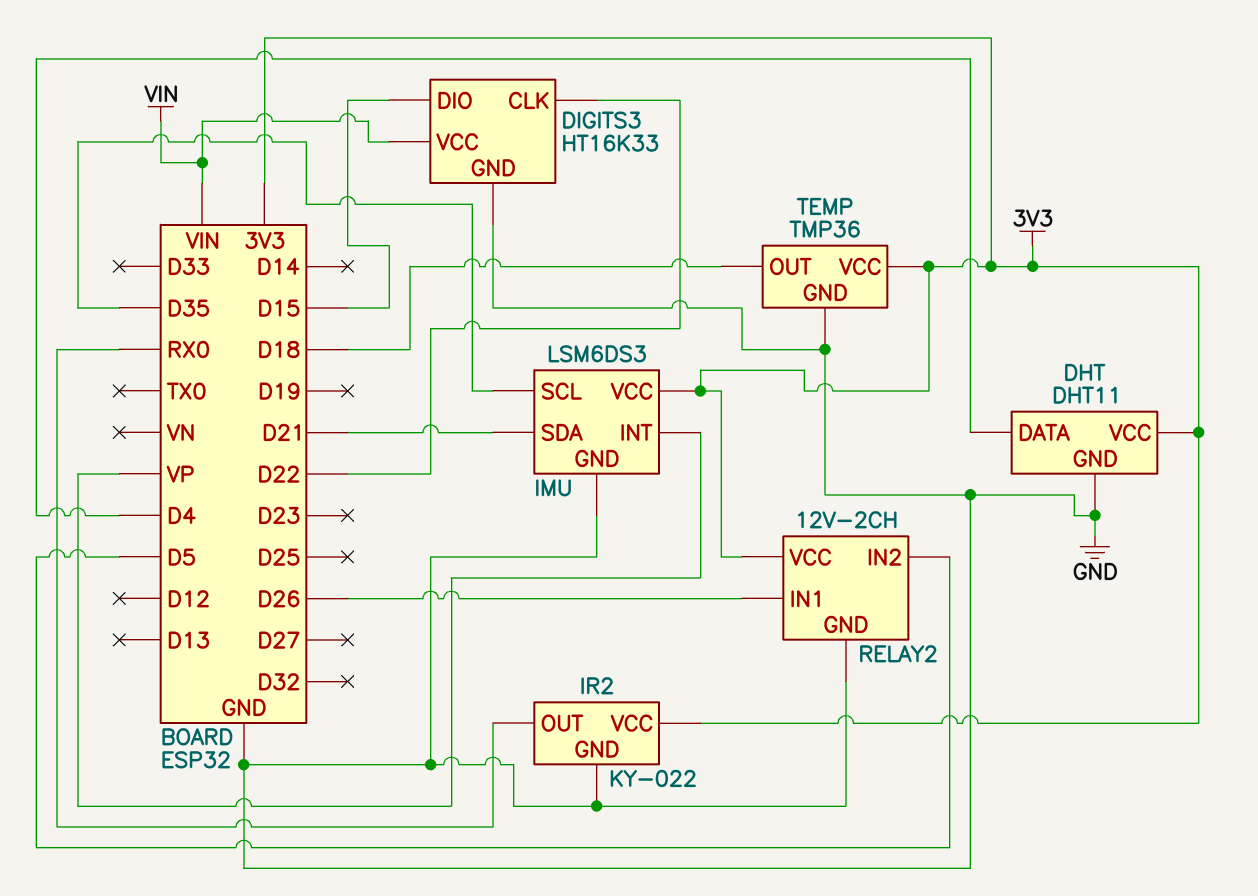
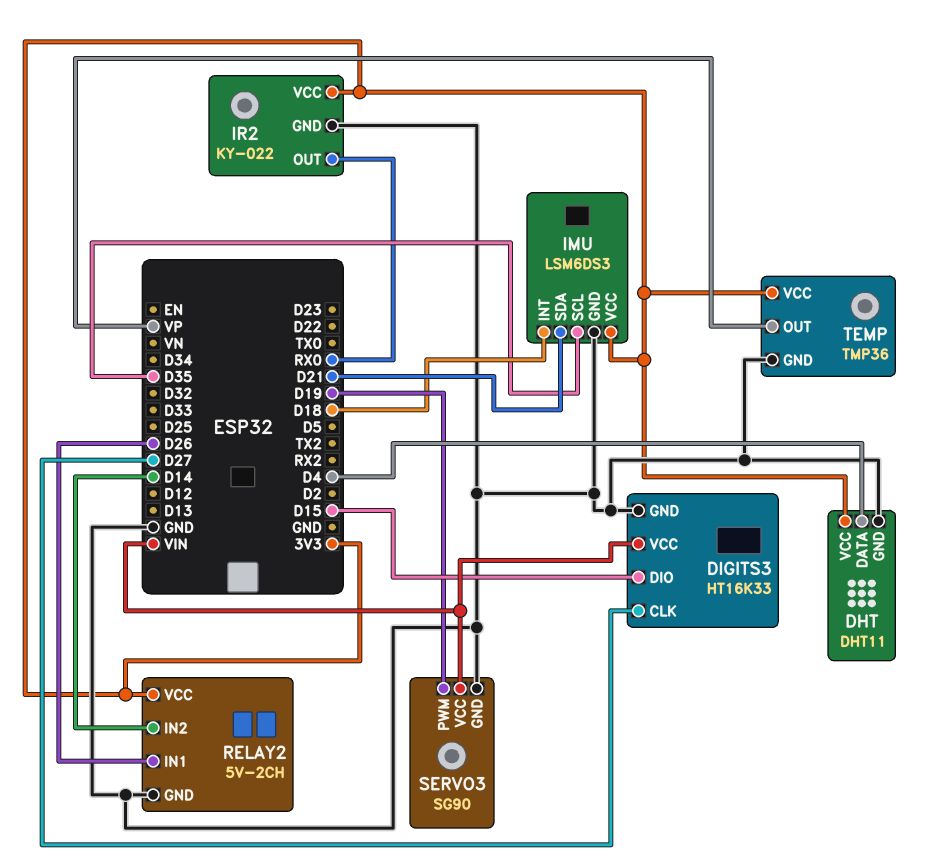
DIGITS3 pin CLK: D22 -> D27
IMU pin INT: VP -> D18
RELAY2: 12V-2CH -> 5V-2CH
RELAY2 pin IN2: D5 -> D14
SERVO3: none -> SG90
SERVO3 pin GND: none -> GND
SERVO3 pin PWM: none -> D19
SERVO3 pin VCC: none -> VIN
TEMP pin OUT: D18 -> VP

